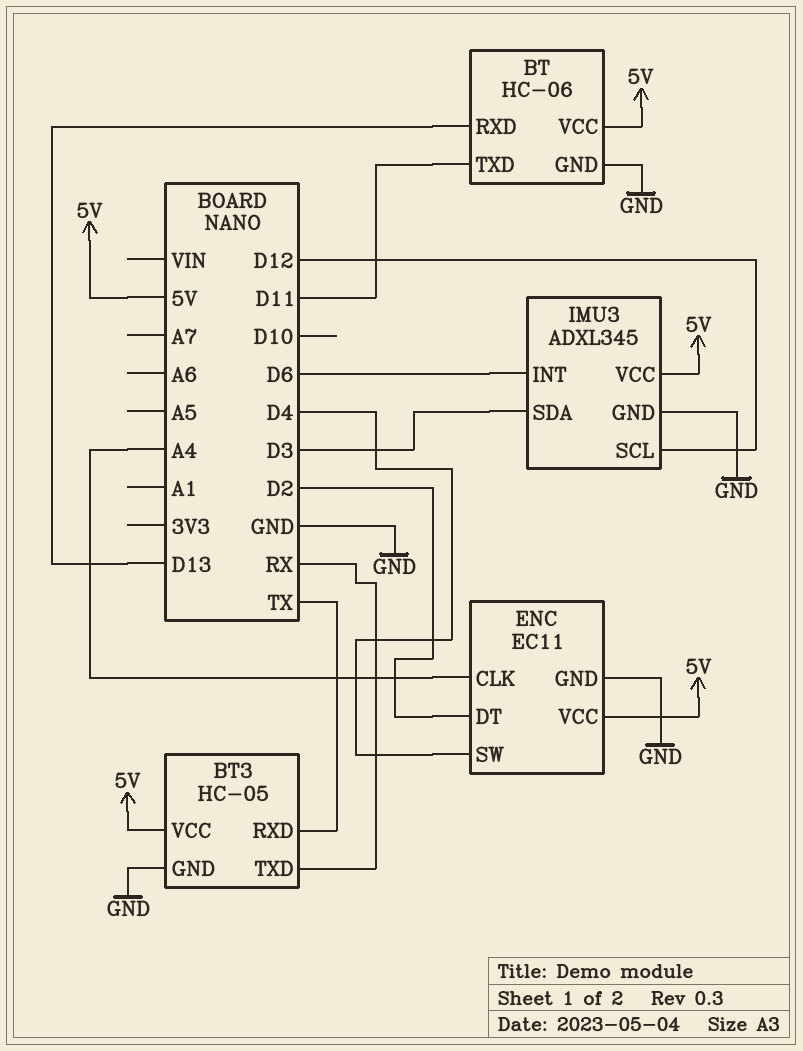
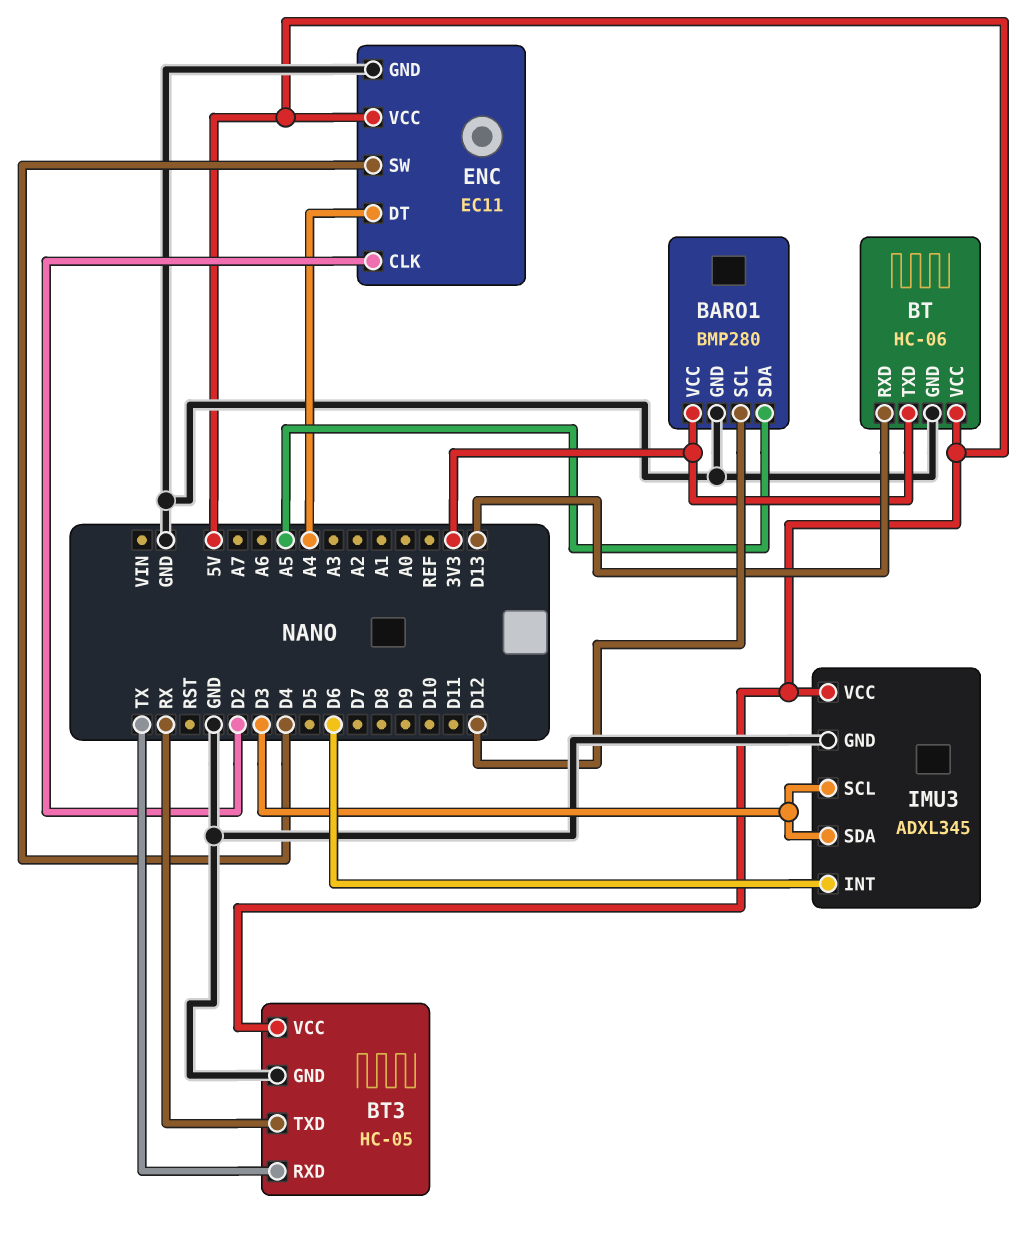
BARO1: none -> BMP280
BARO1 pin GND: none -> GND
BARO1 pin SCL: none -> D12
BARO1 pin SDA: none -> A5
BARO1 pin VCC: none -> 3V3
BT pin TXD: D11 -> 3V3
ENC pin CLK: A4 -> D2
ENC pin DT: D2 -> A4
IMU3 pin SCL: D12 -> D3

